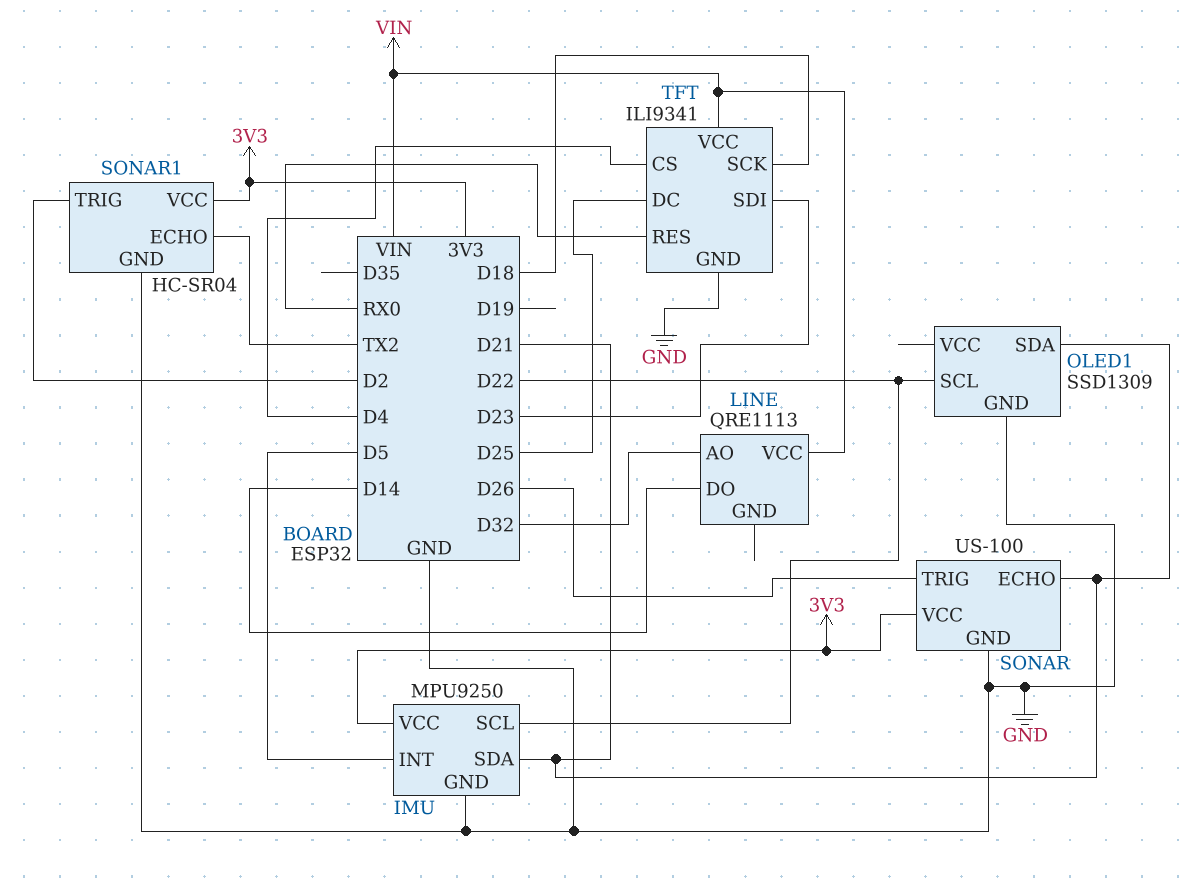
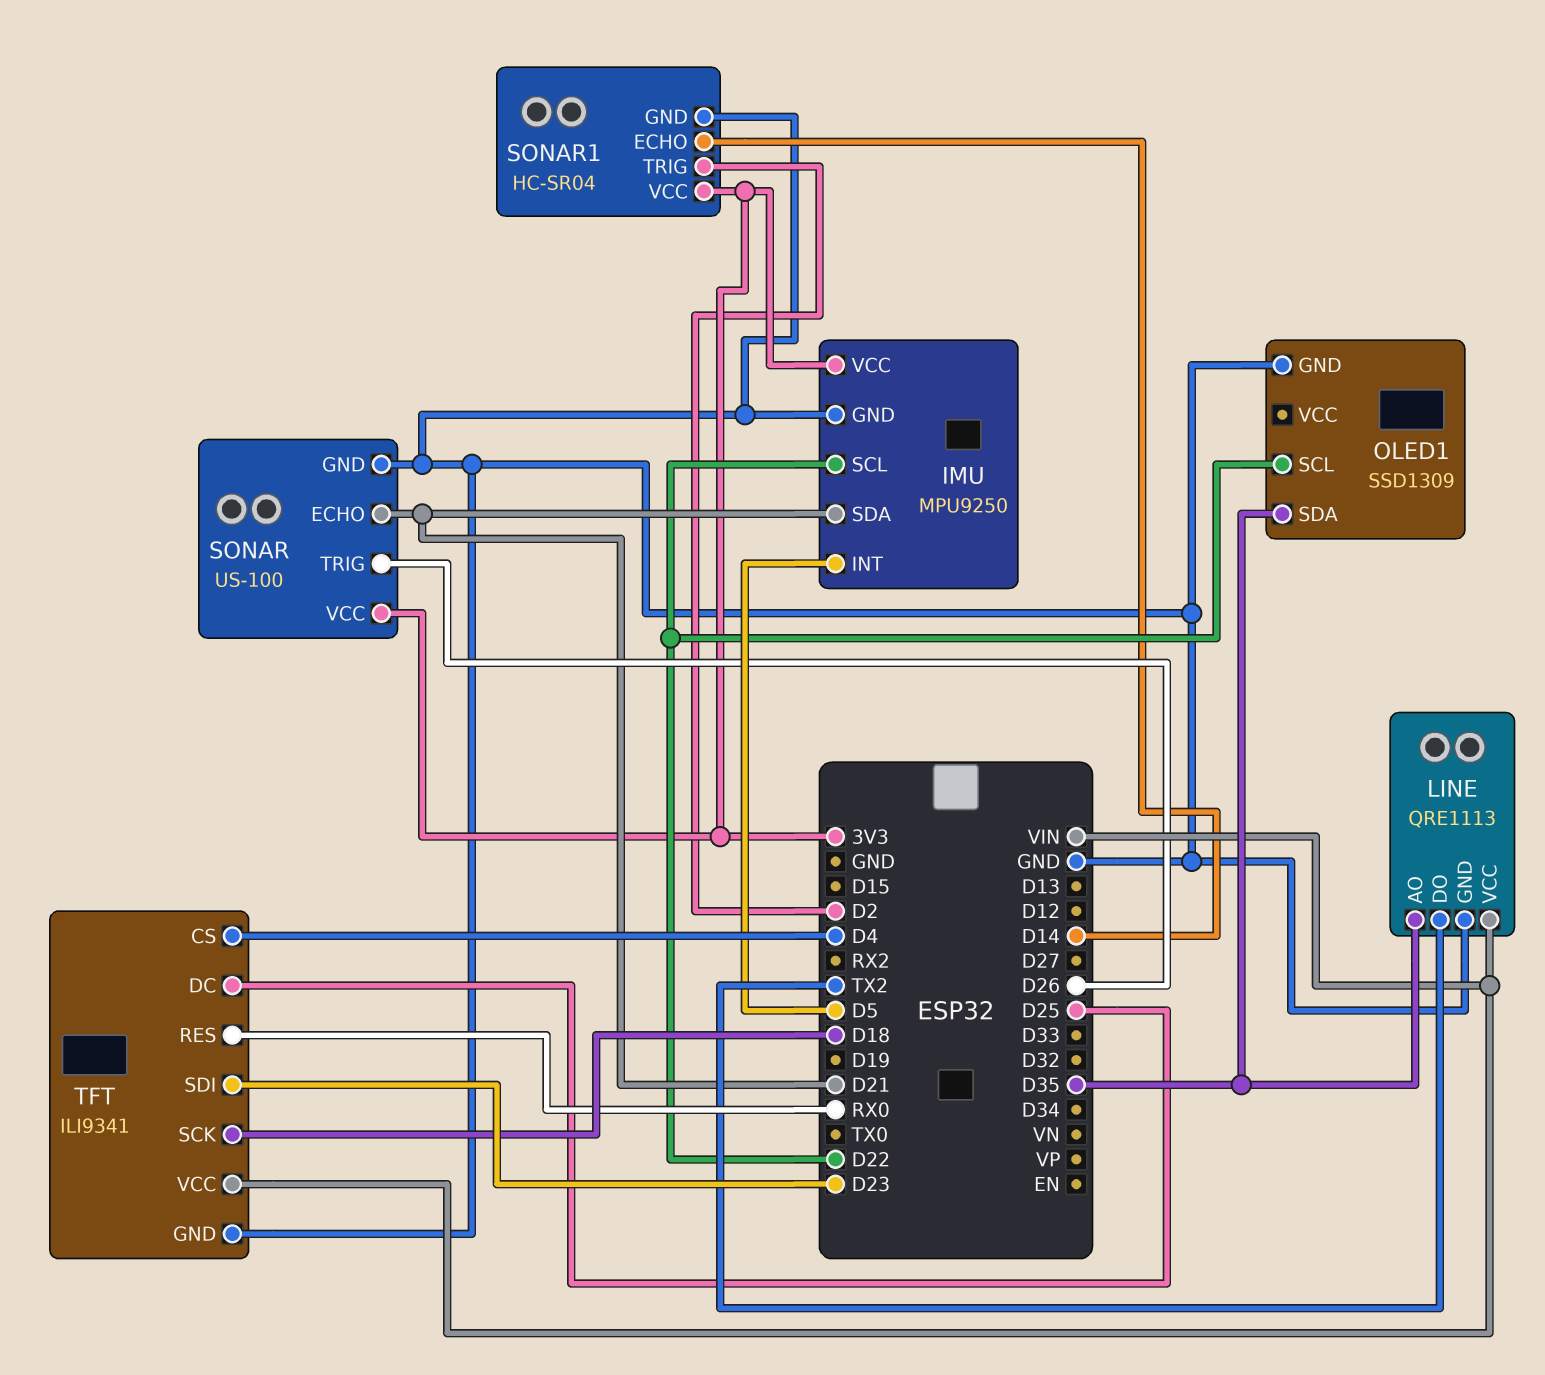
LINE pin AO: D32 -> D35
LINE pin DO: D14 -> TX2
LINE pin GND: none -> GND
OLED1 pin SDA: D21 -> D35
SONAR1 pin ECHO: TX2 -> D14

